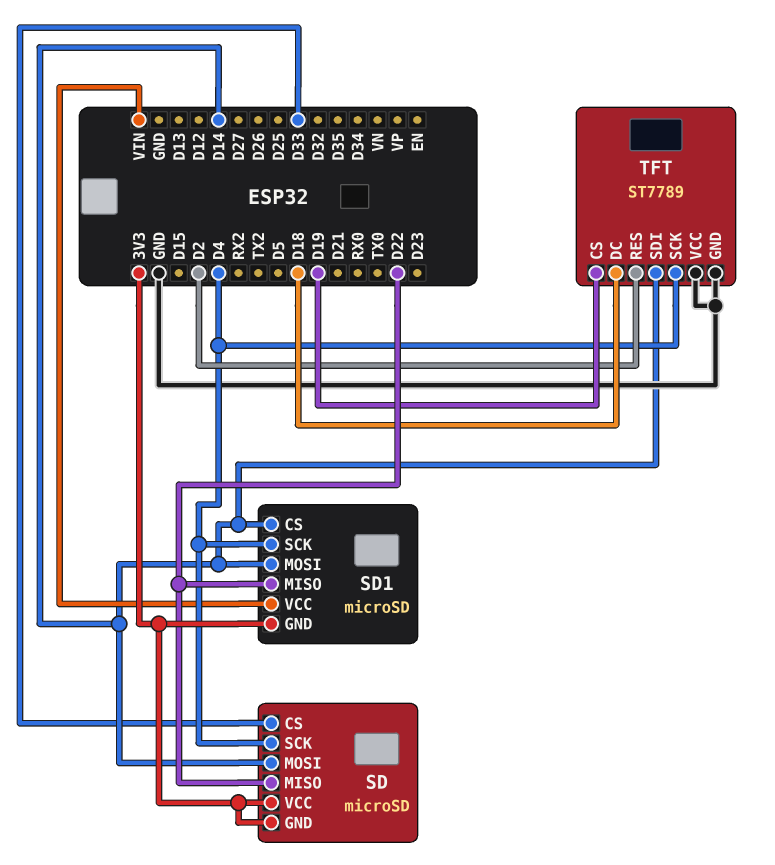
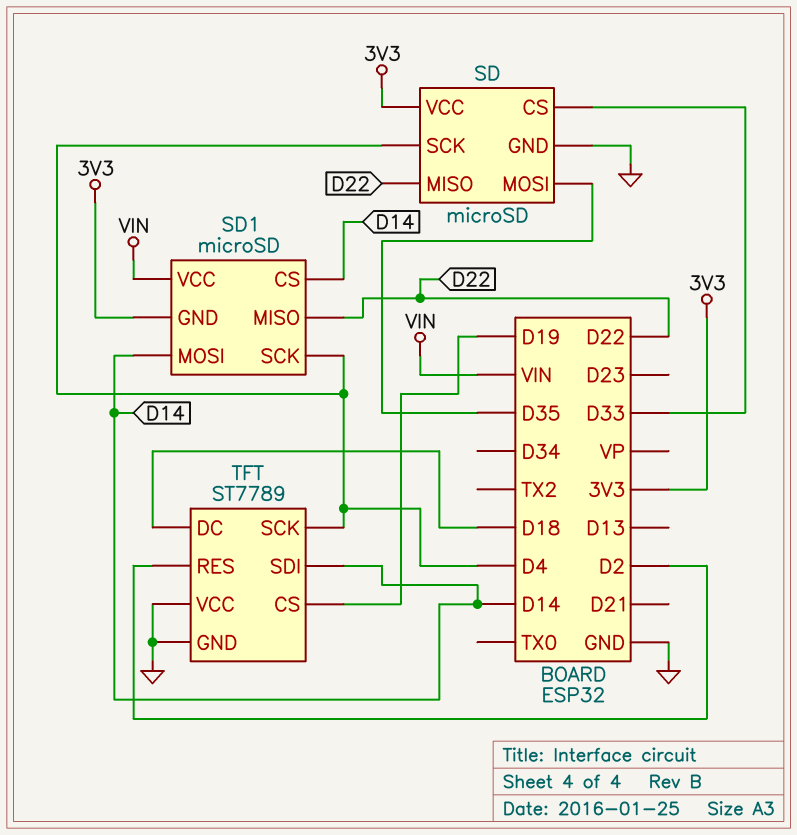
SD pin GND: 3V3 -> GND
SD pin MOSI: D14 -> D35

